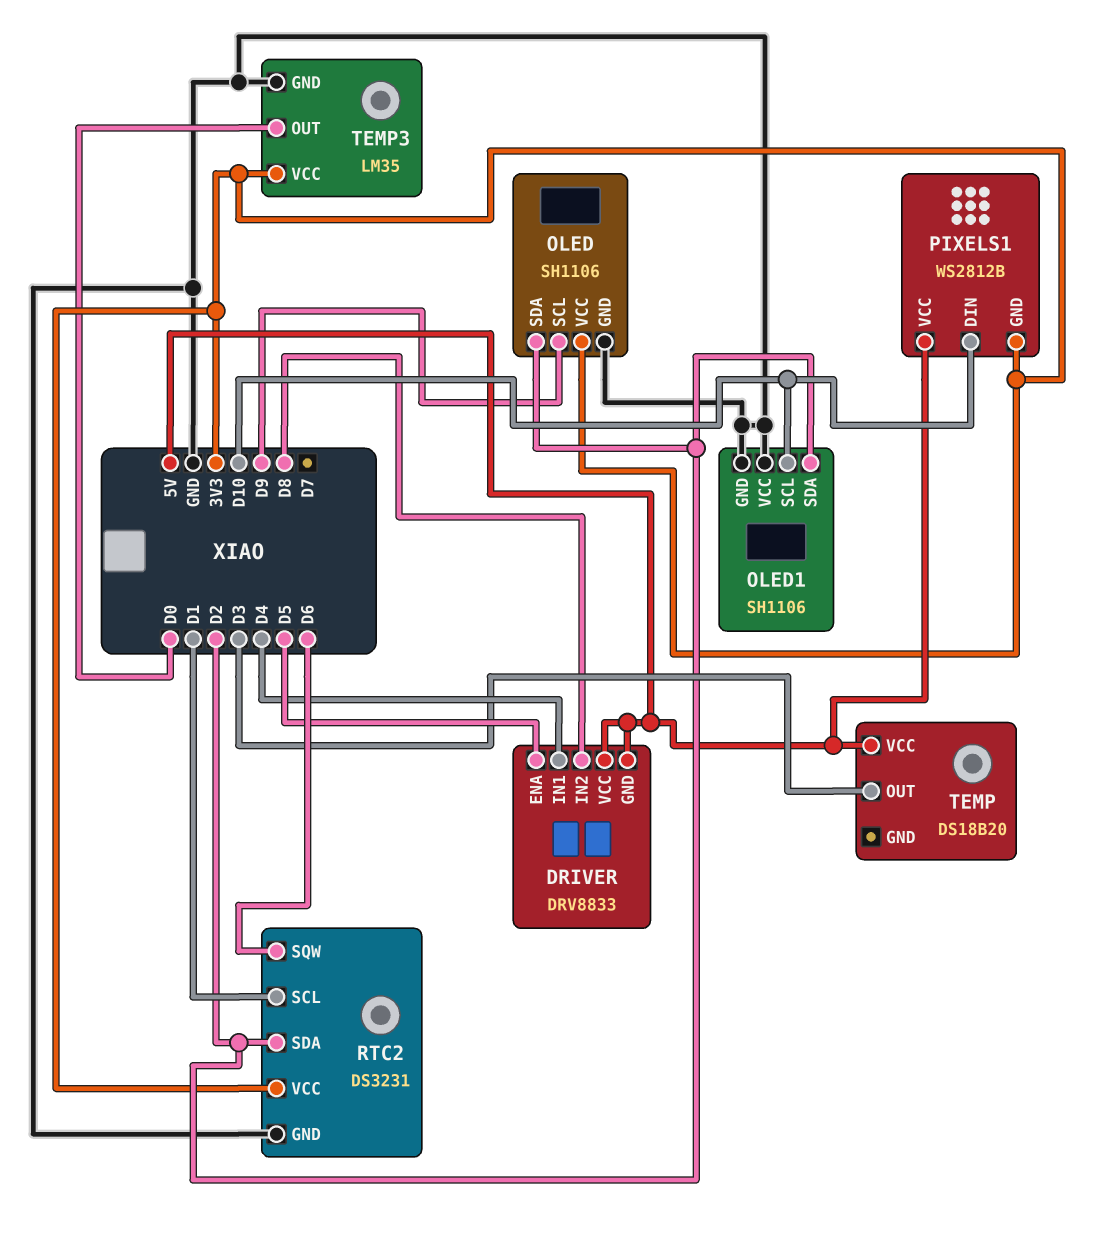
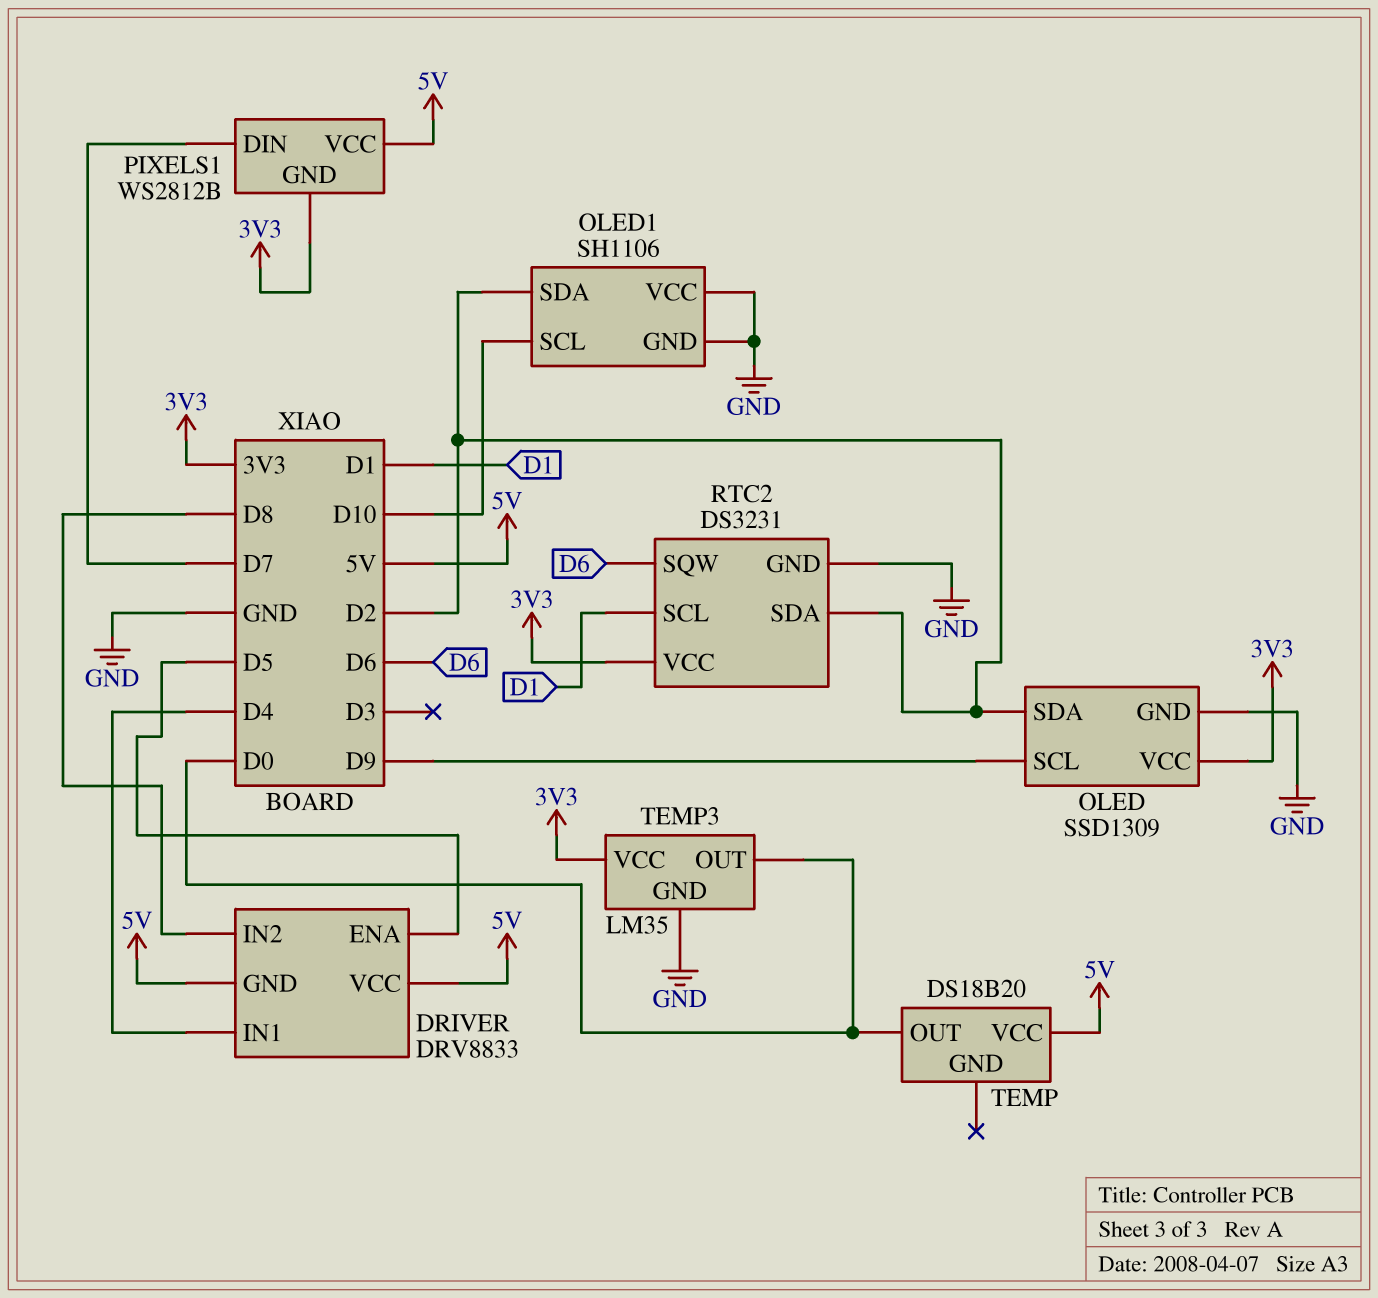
OLED: SH1106 -> SSD1309
PIXELS1 pin DIN: D10 -> D7
TEMP pin OUT: D3 -> D0

